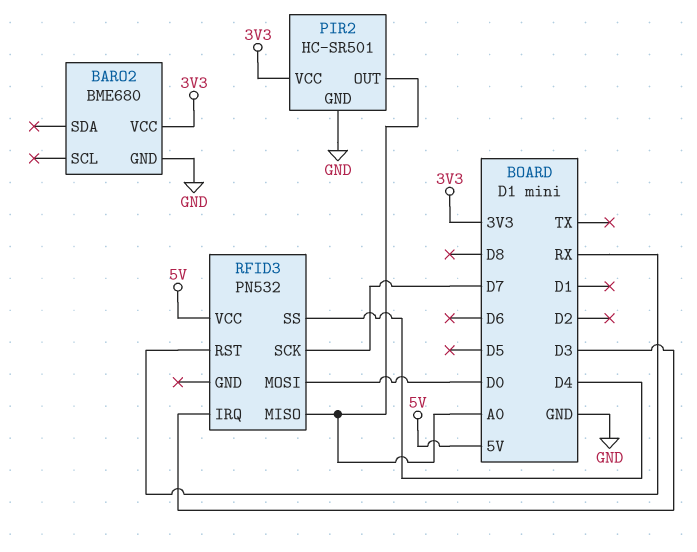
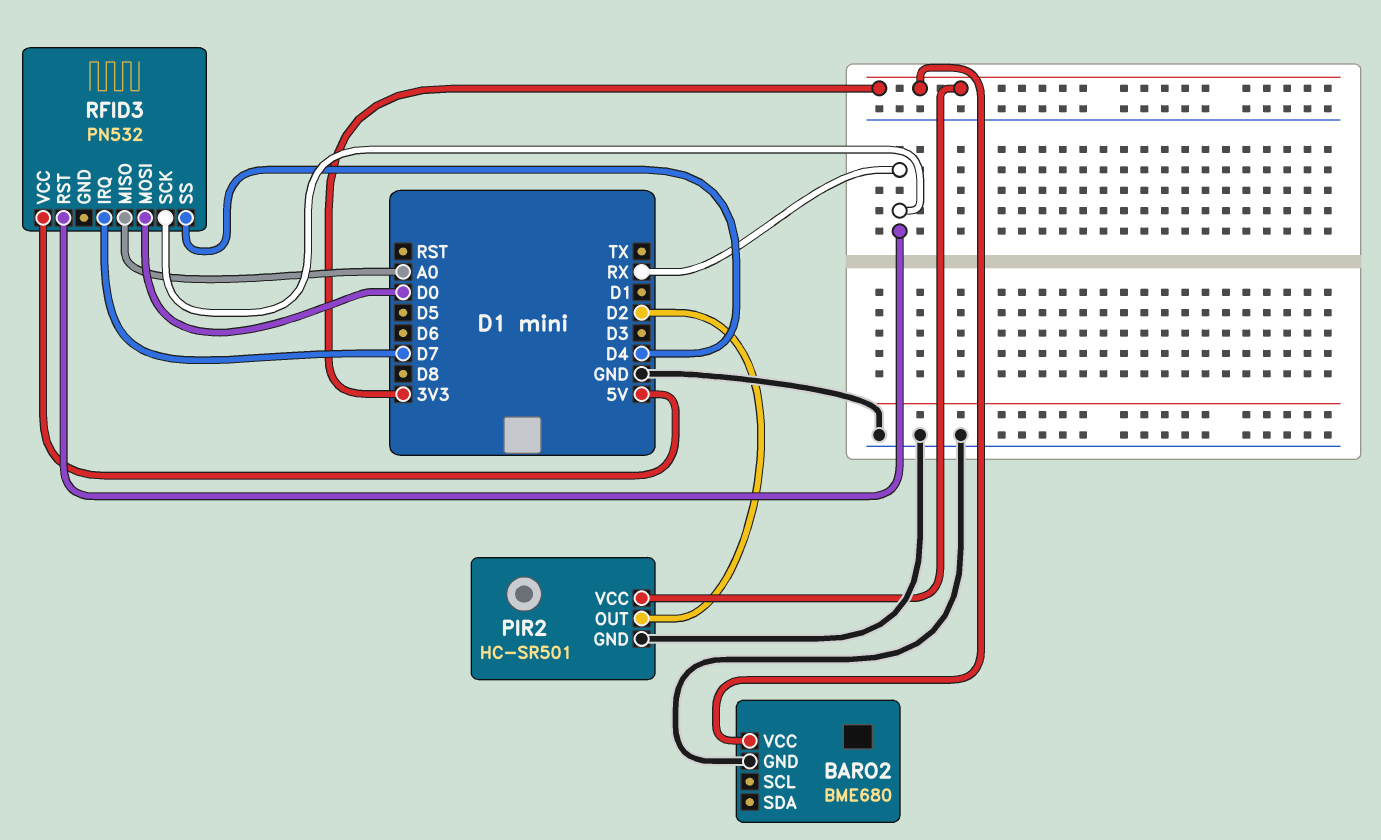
PIR2 pin OUT: A0 -> D2
RFID3 pin IRQ: D3 -> D7
RFID3 pin SCK: D7 -> RX

